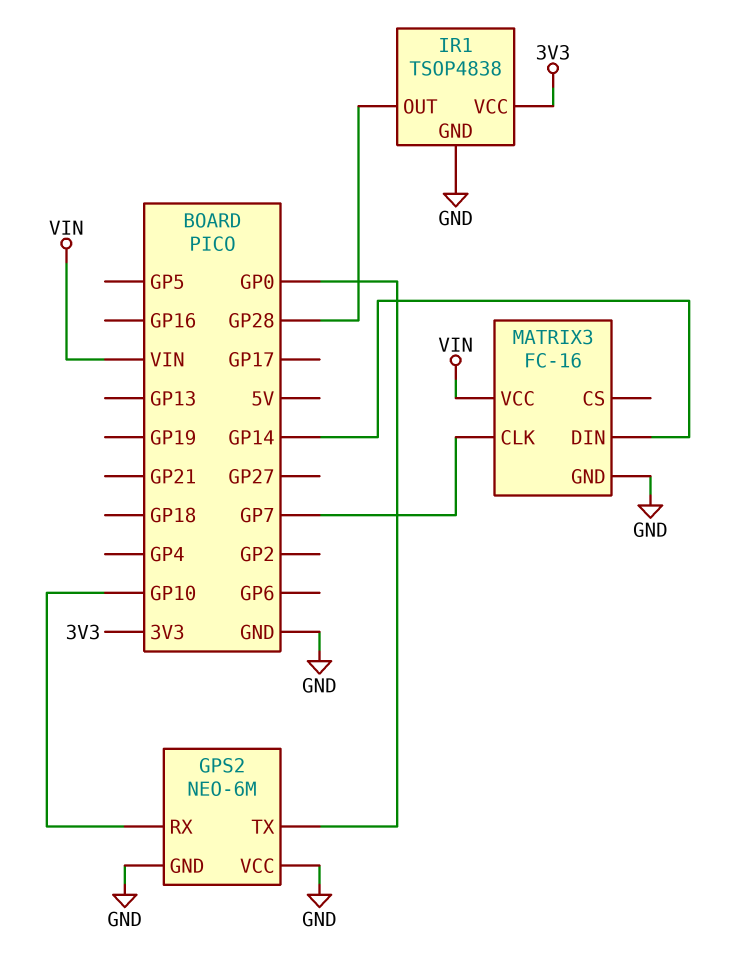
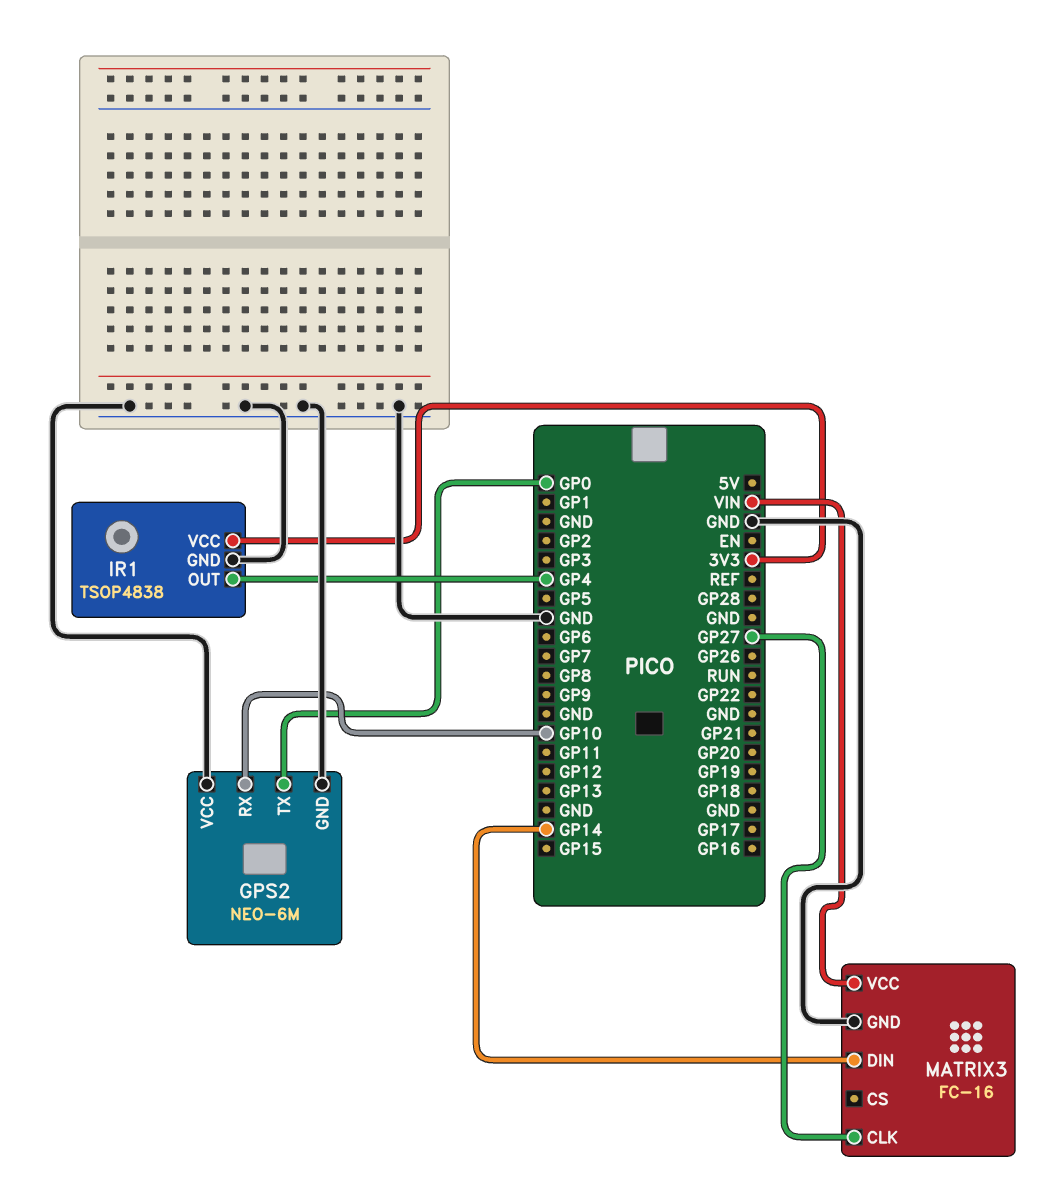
IR1 pin OUT: GP28 -> GP4
MATRIX3 pin CLK: GP7 -> GP27

